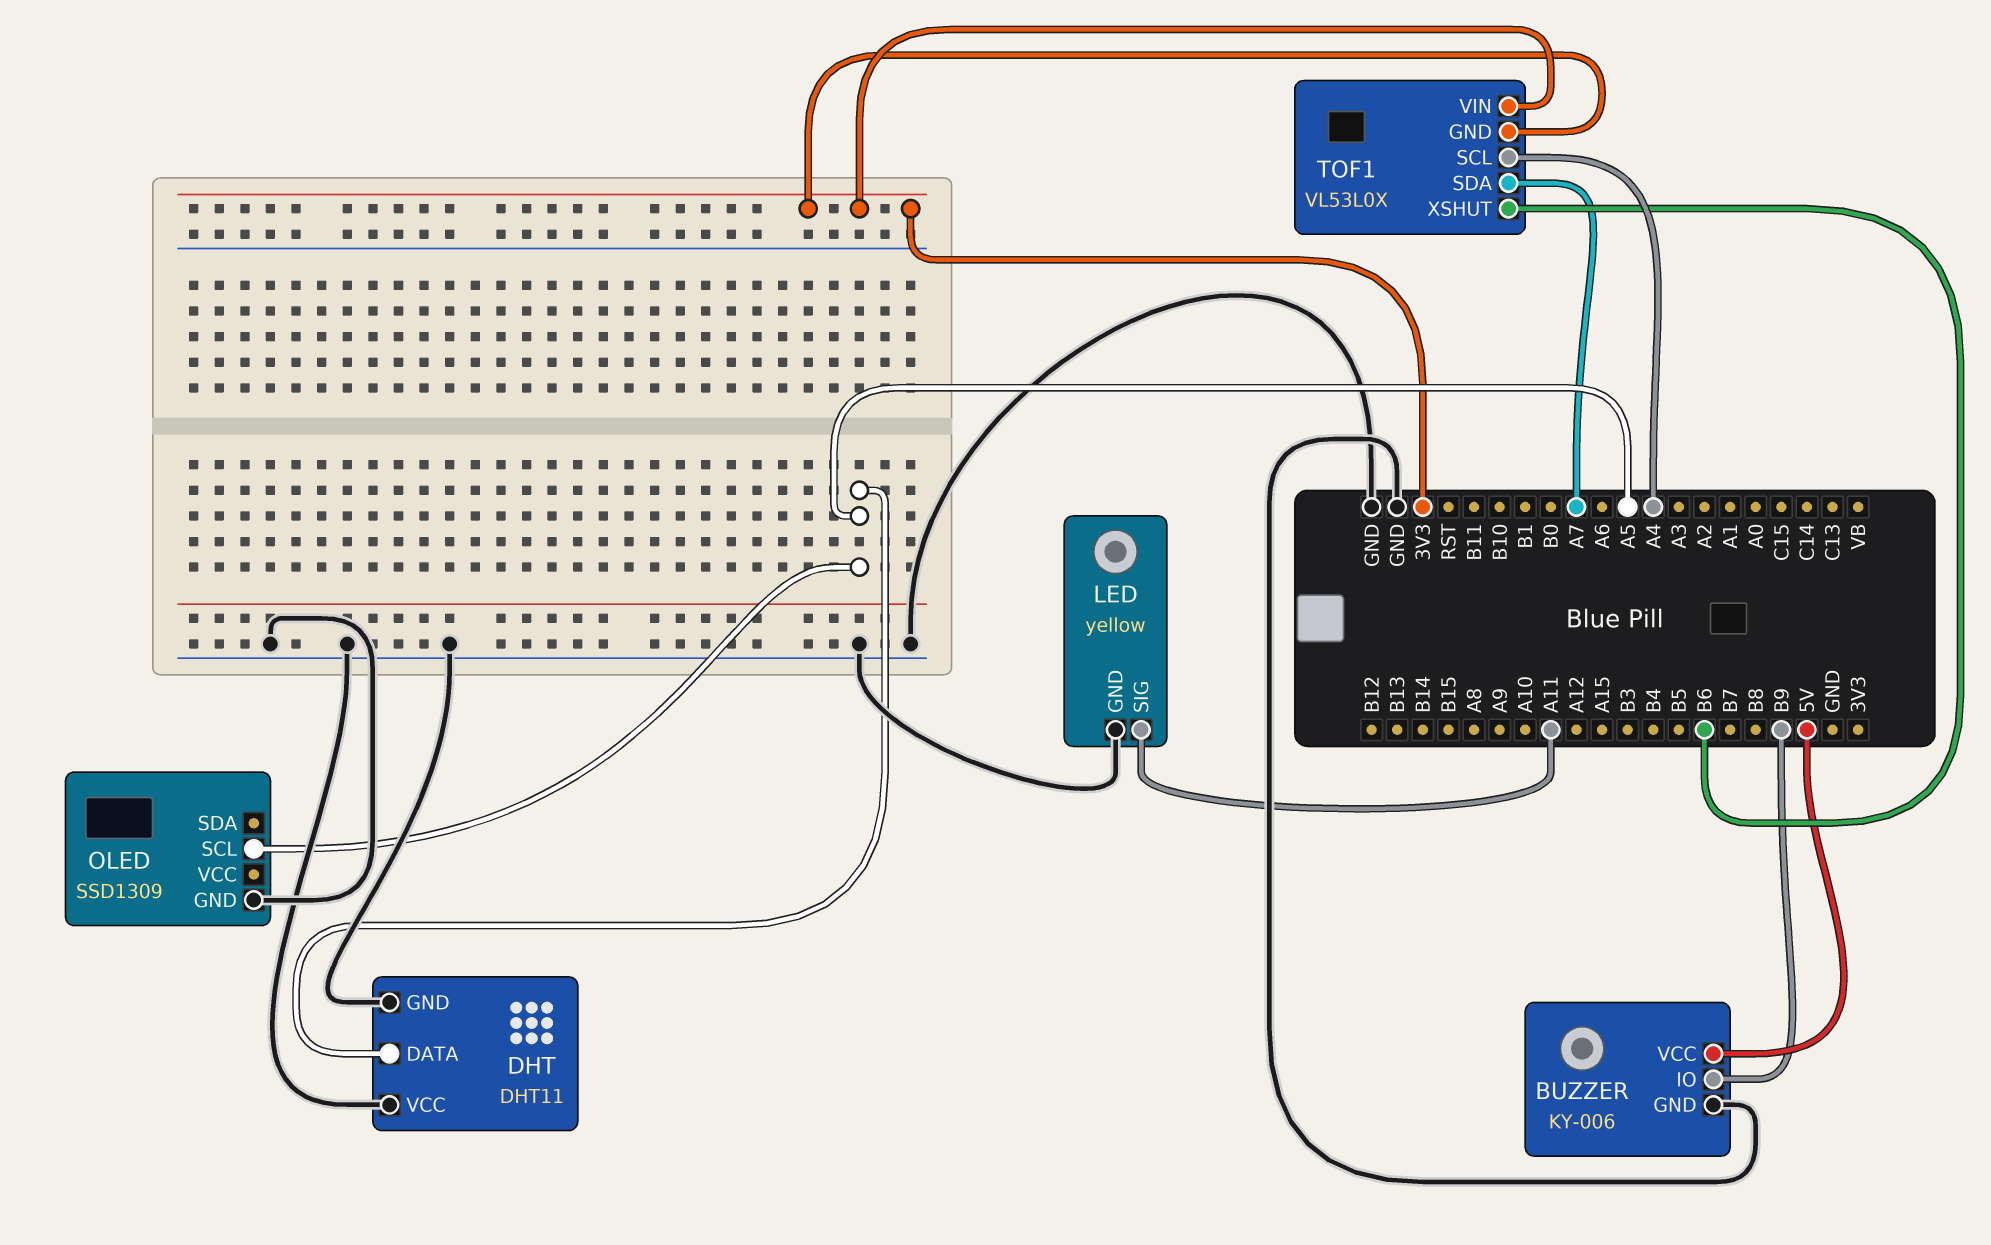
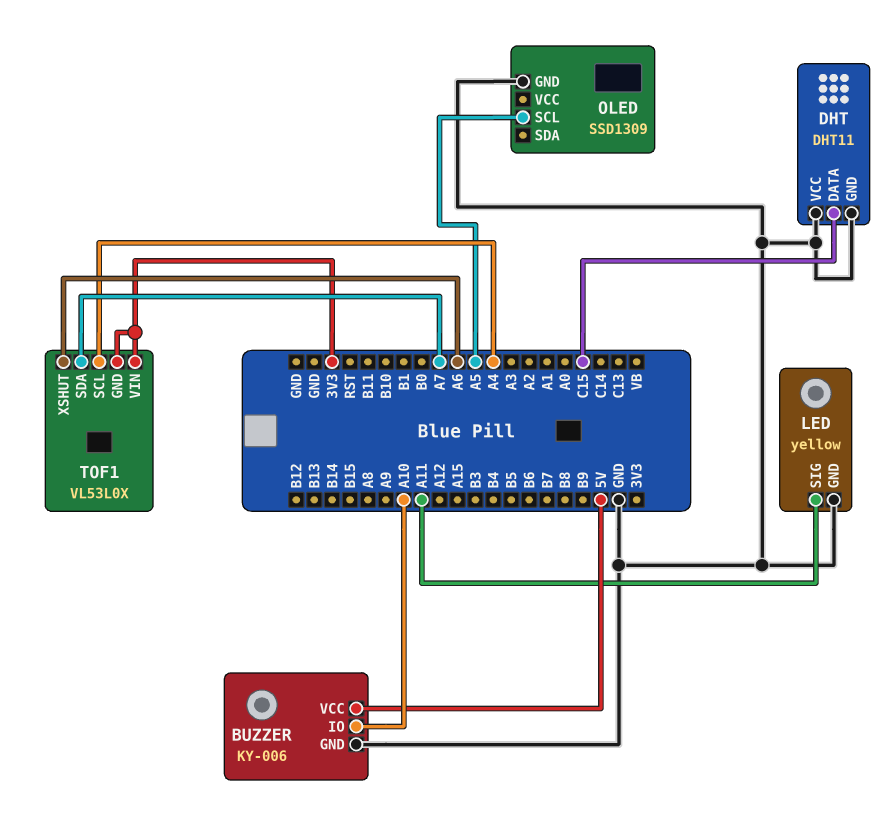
BUZZER pin IO: B9 -> A10
DHT pin DATA: A5 -> C15
TOF1 pin XSHUT: B6 -> A6

